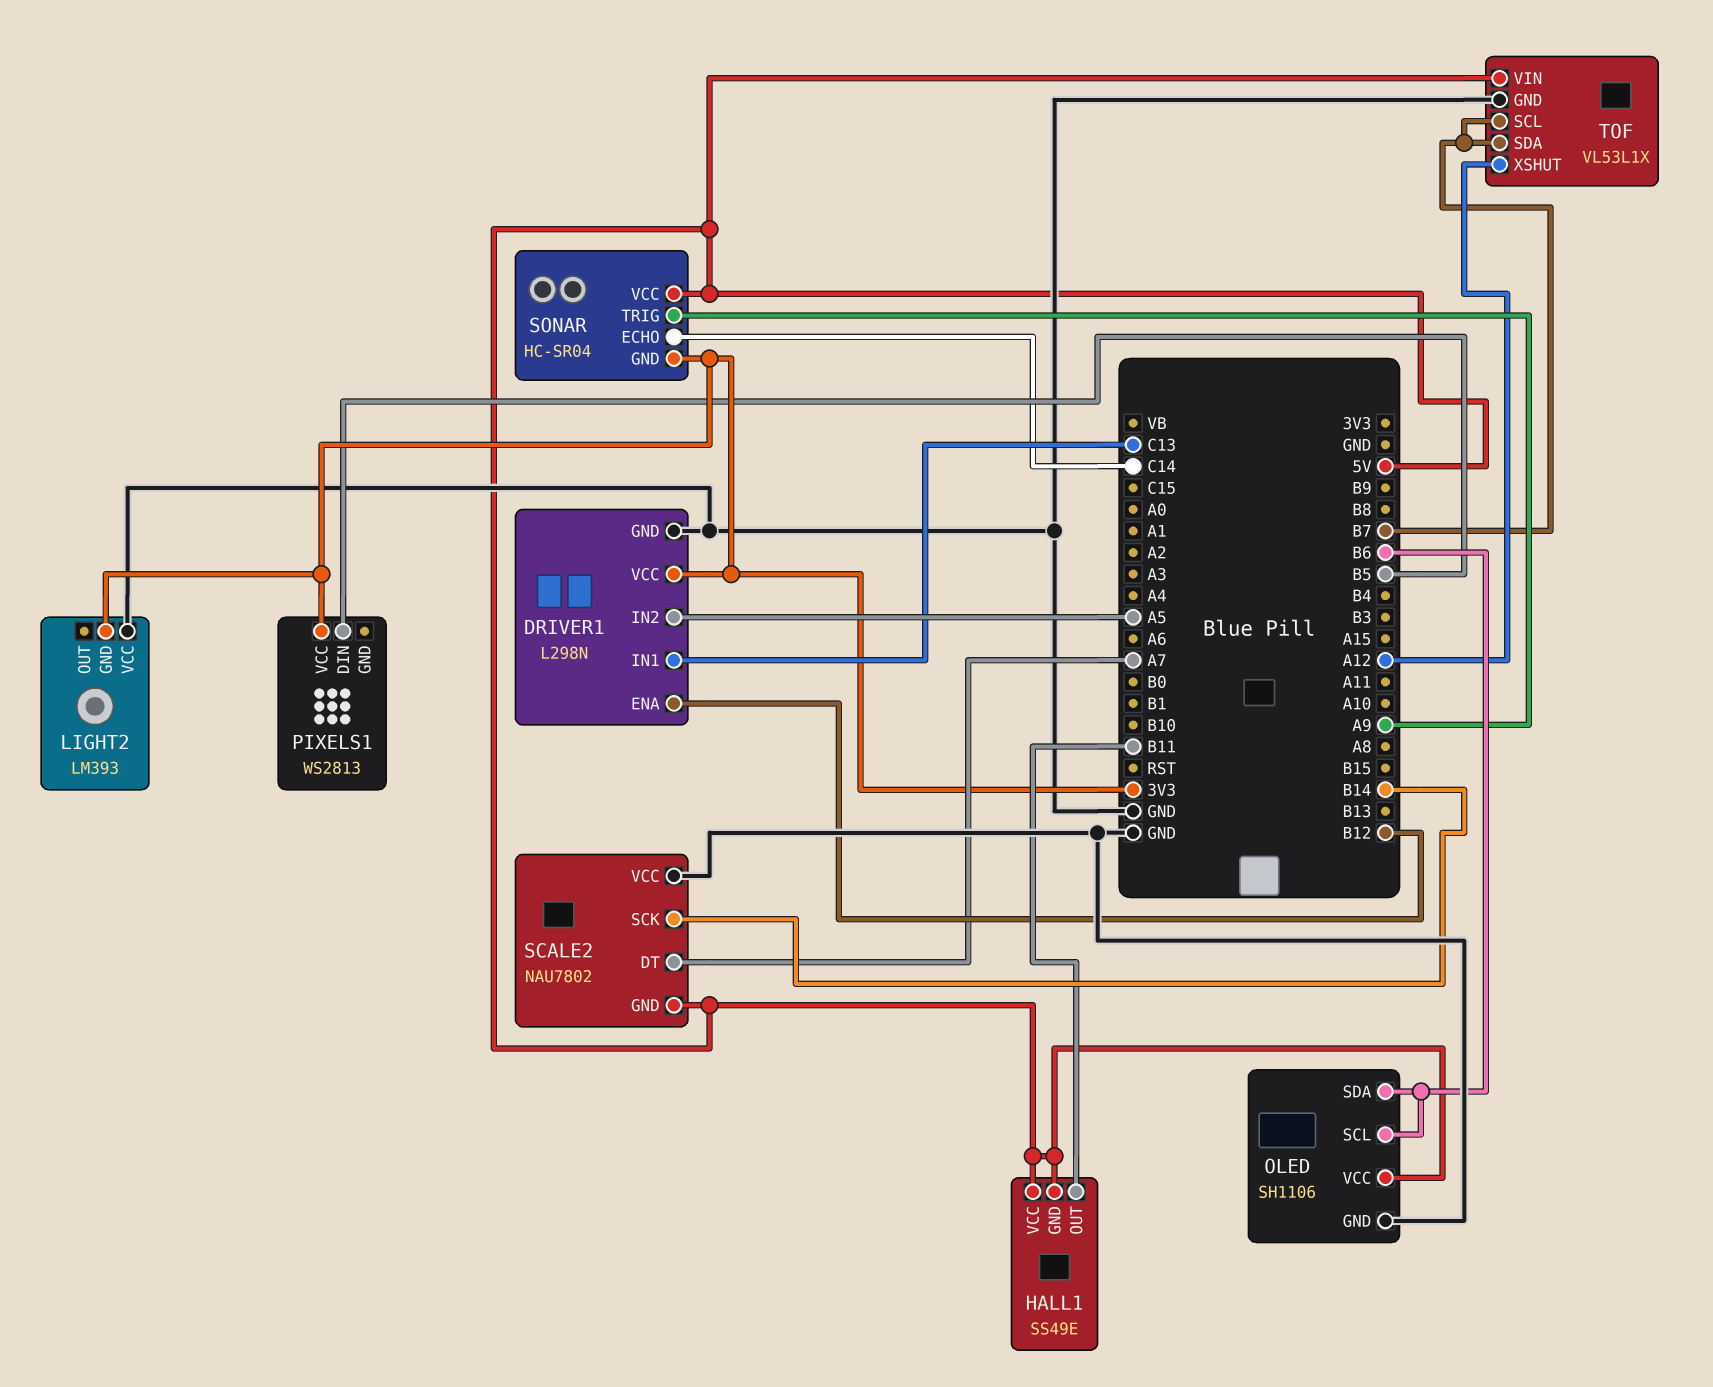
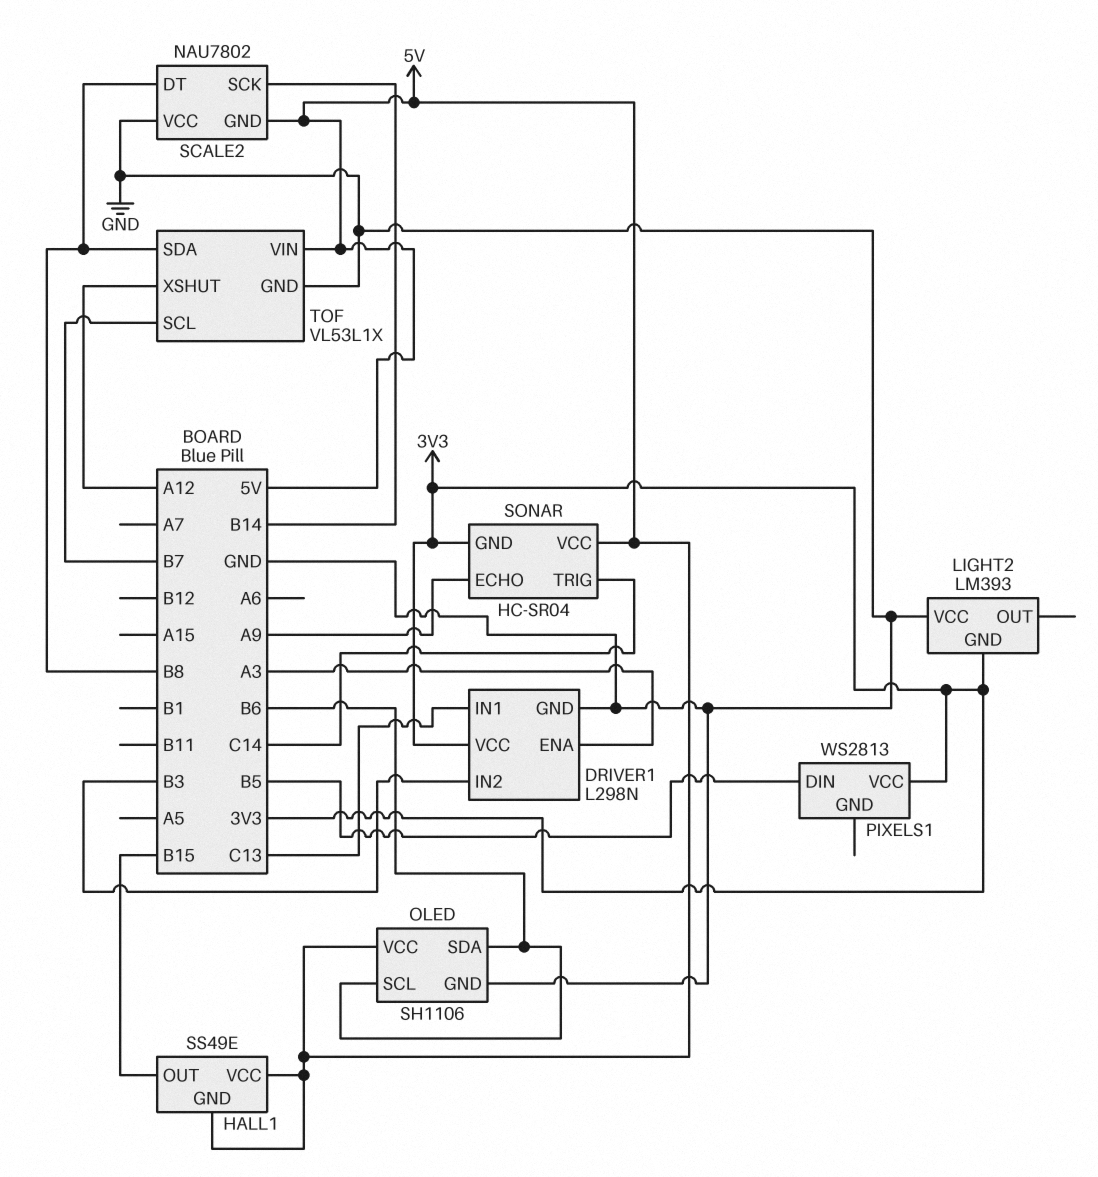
DRIVER1 pin ENA: B12 -> A3
DRIVER1 pin IN2: A5 -> B3
HALL1 pin OUT: B11 -> B15
SCALE2 pin DT: A7 -> B8
SONAR pin ECHO: C14 -> A9
SONAR pin TRIG: A9 -> C14
TOF pin SDA: B7 -> B8

